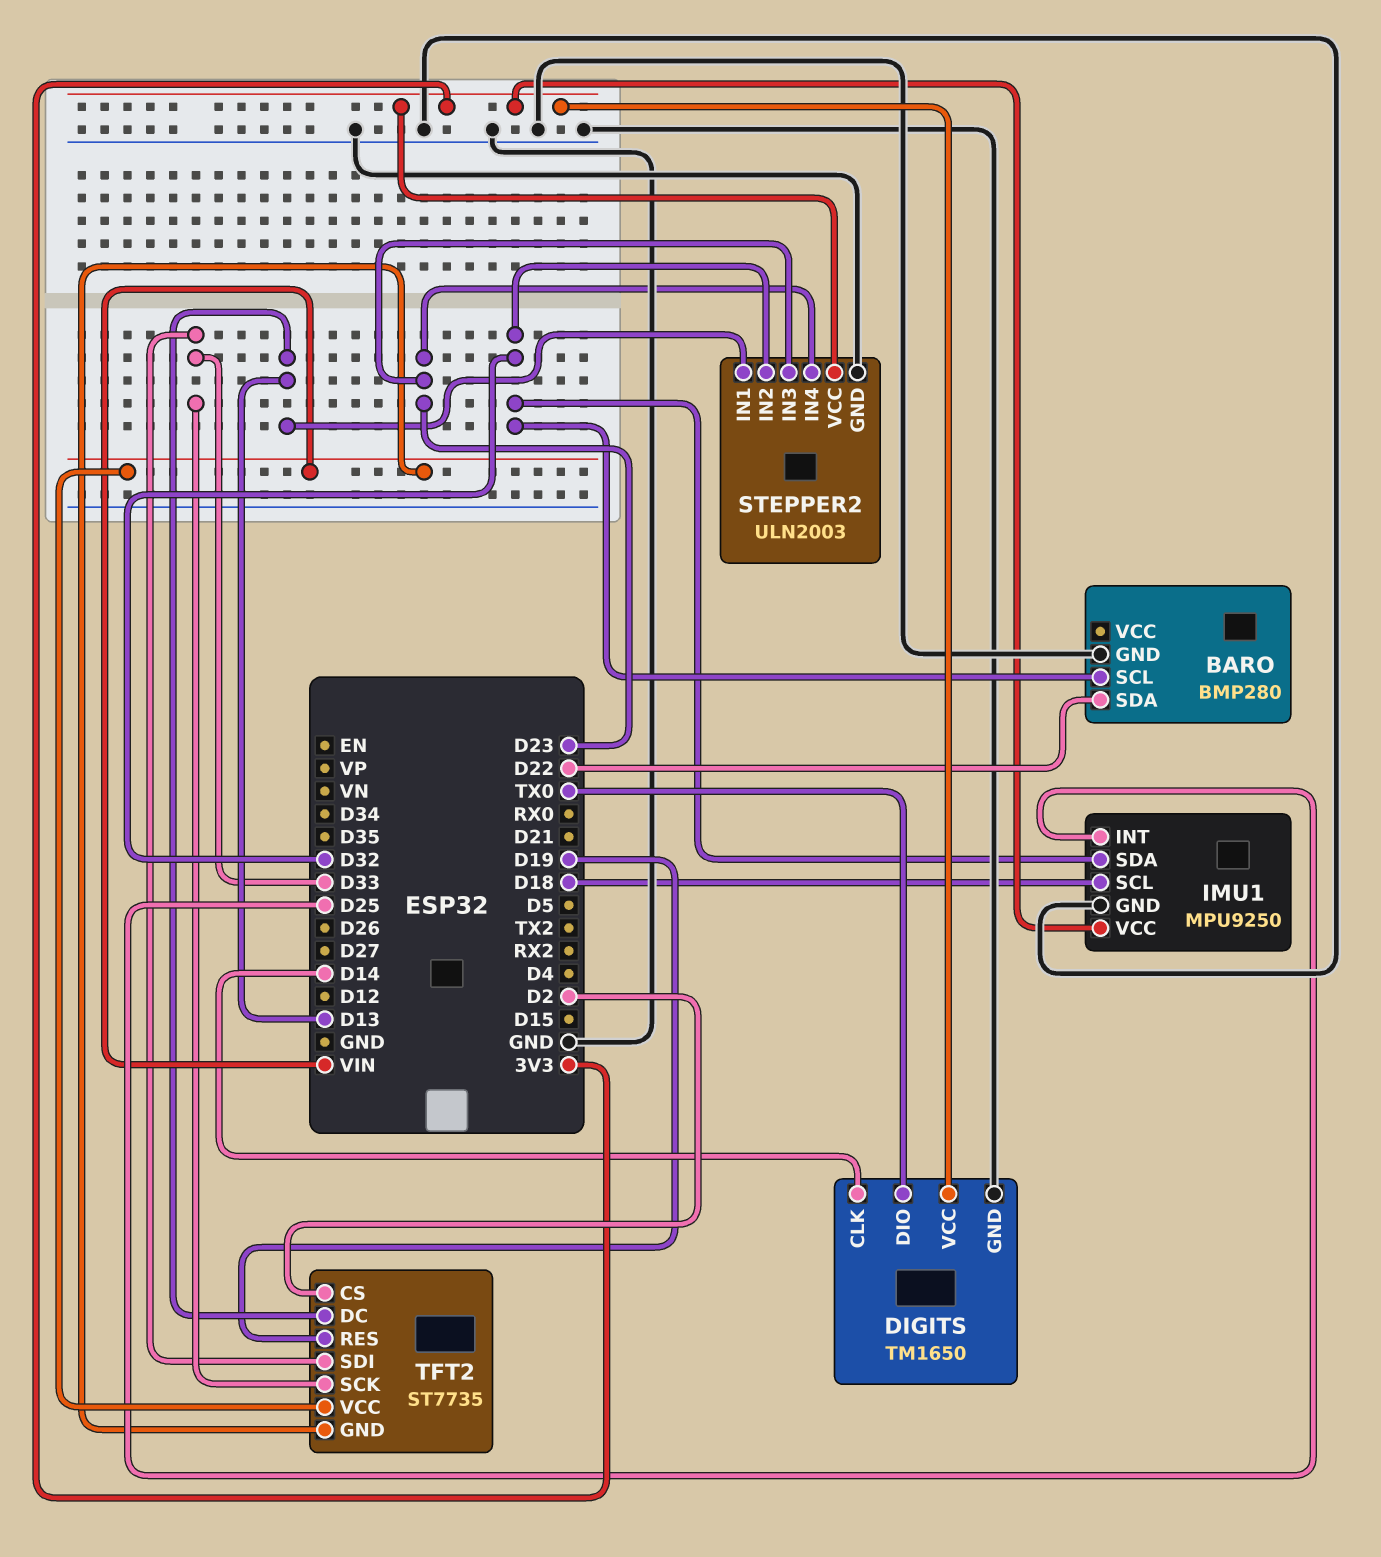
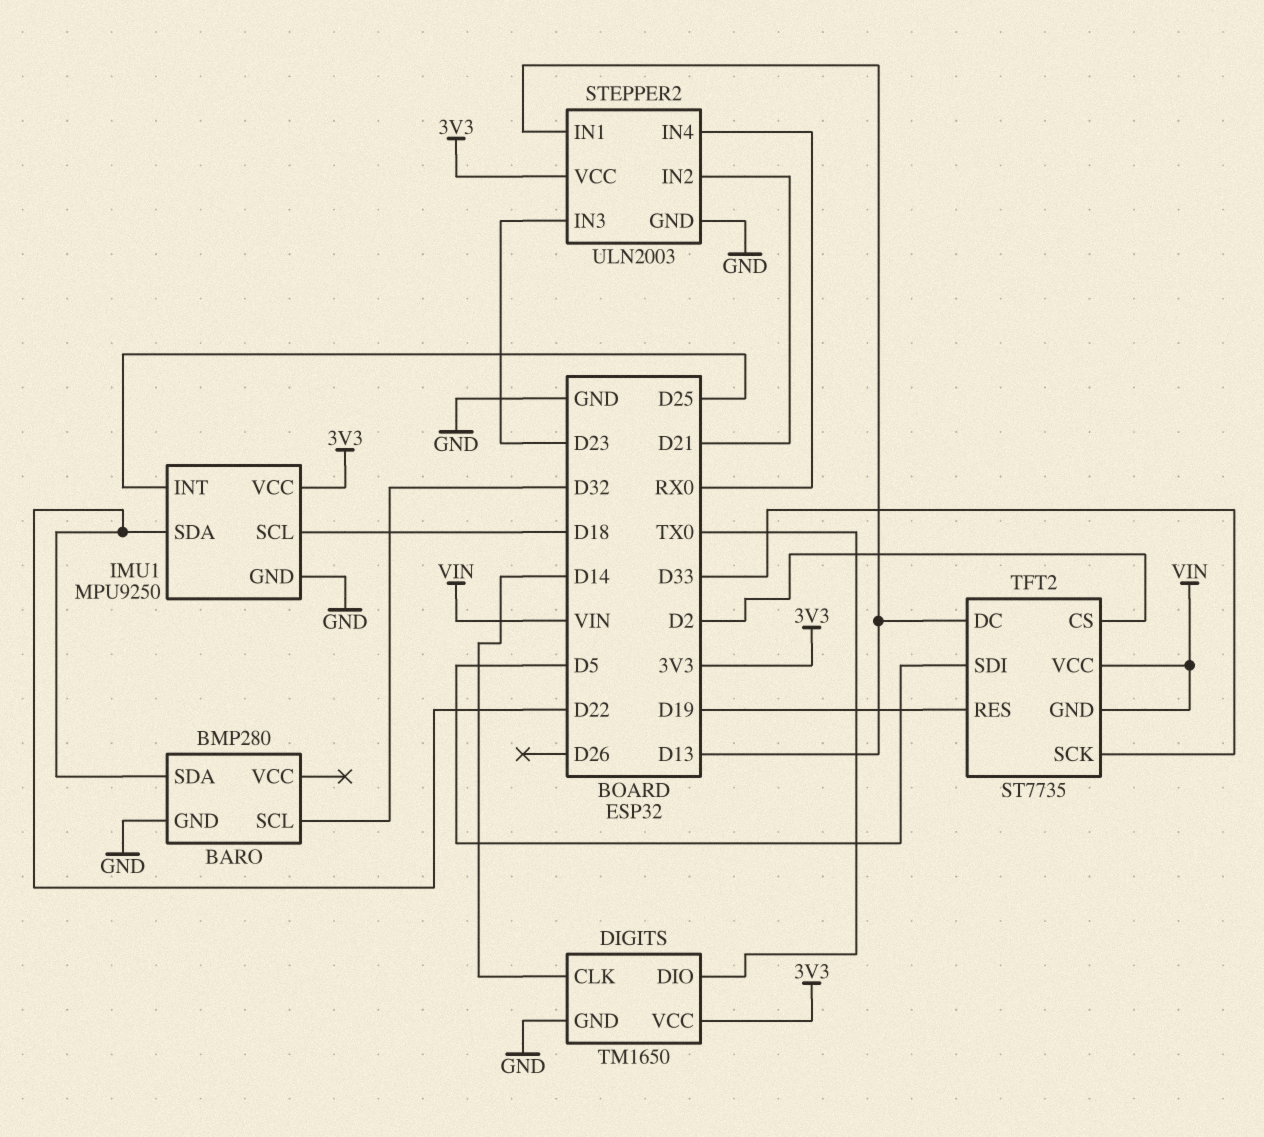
IMU1 pin SDA: D32 -> D22
STEPPER2 pin IN2: D32 -> D21
STEPPER2 pin IN4: D23 -> RX0
TFT2 pin SDI: D33 -> D5

